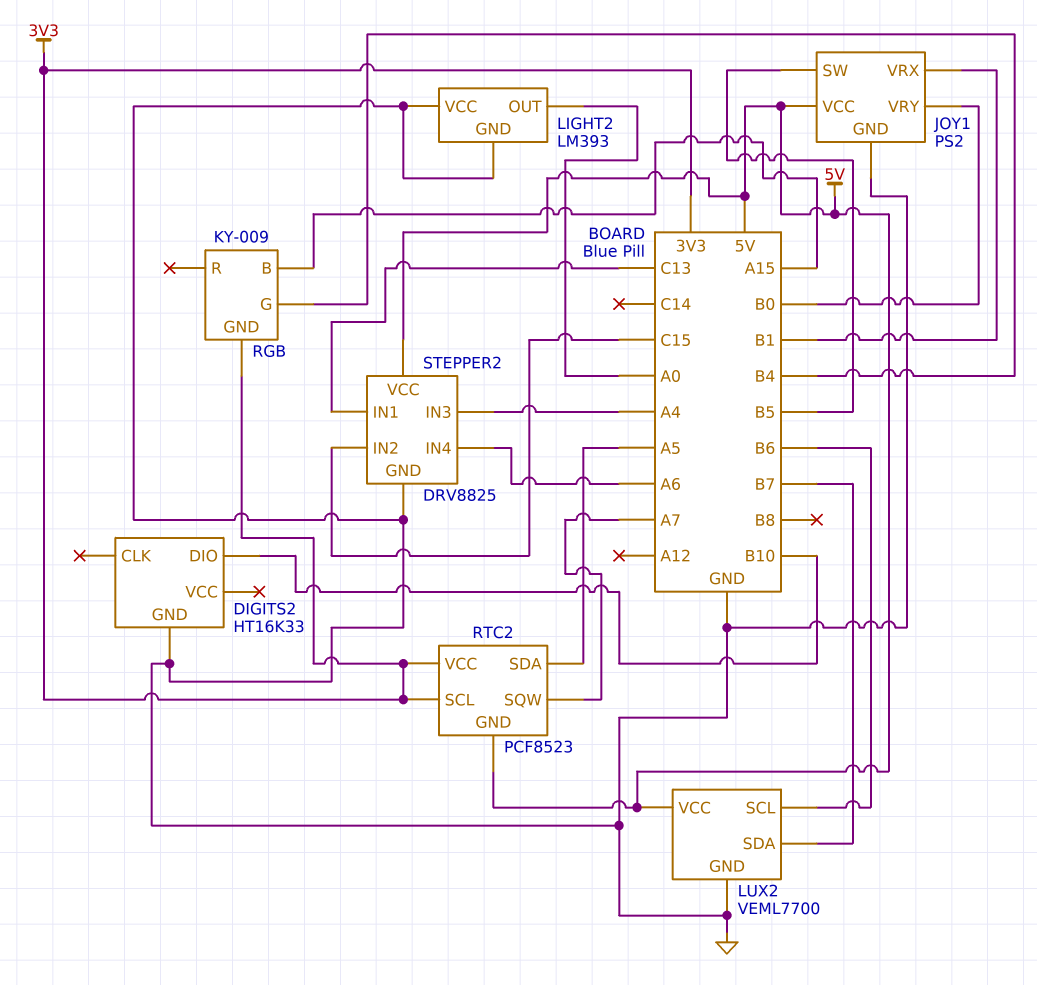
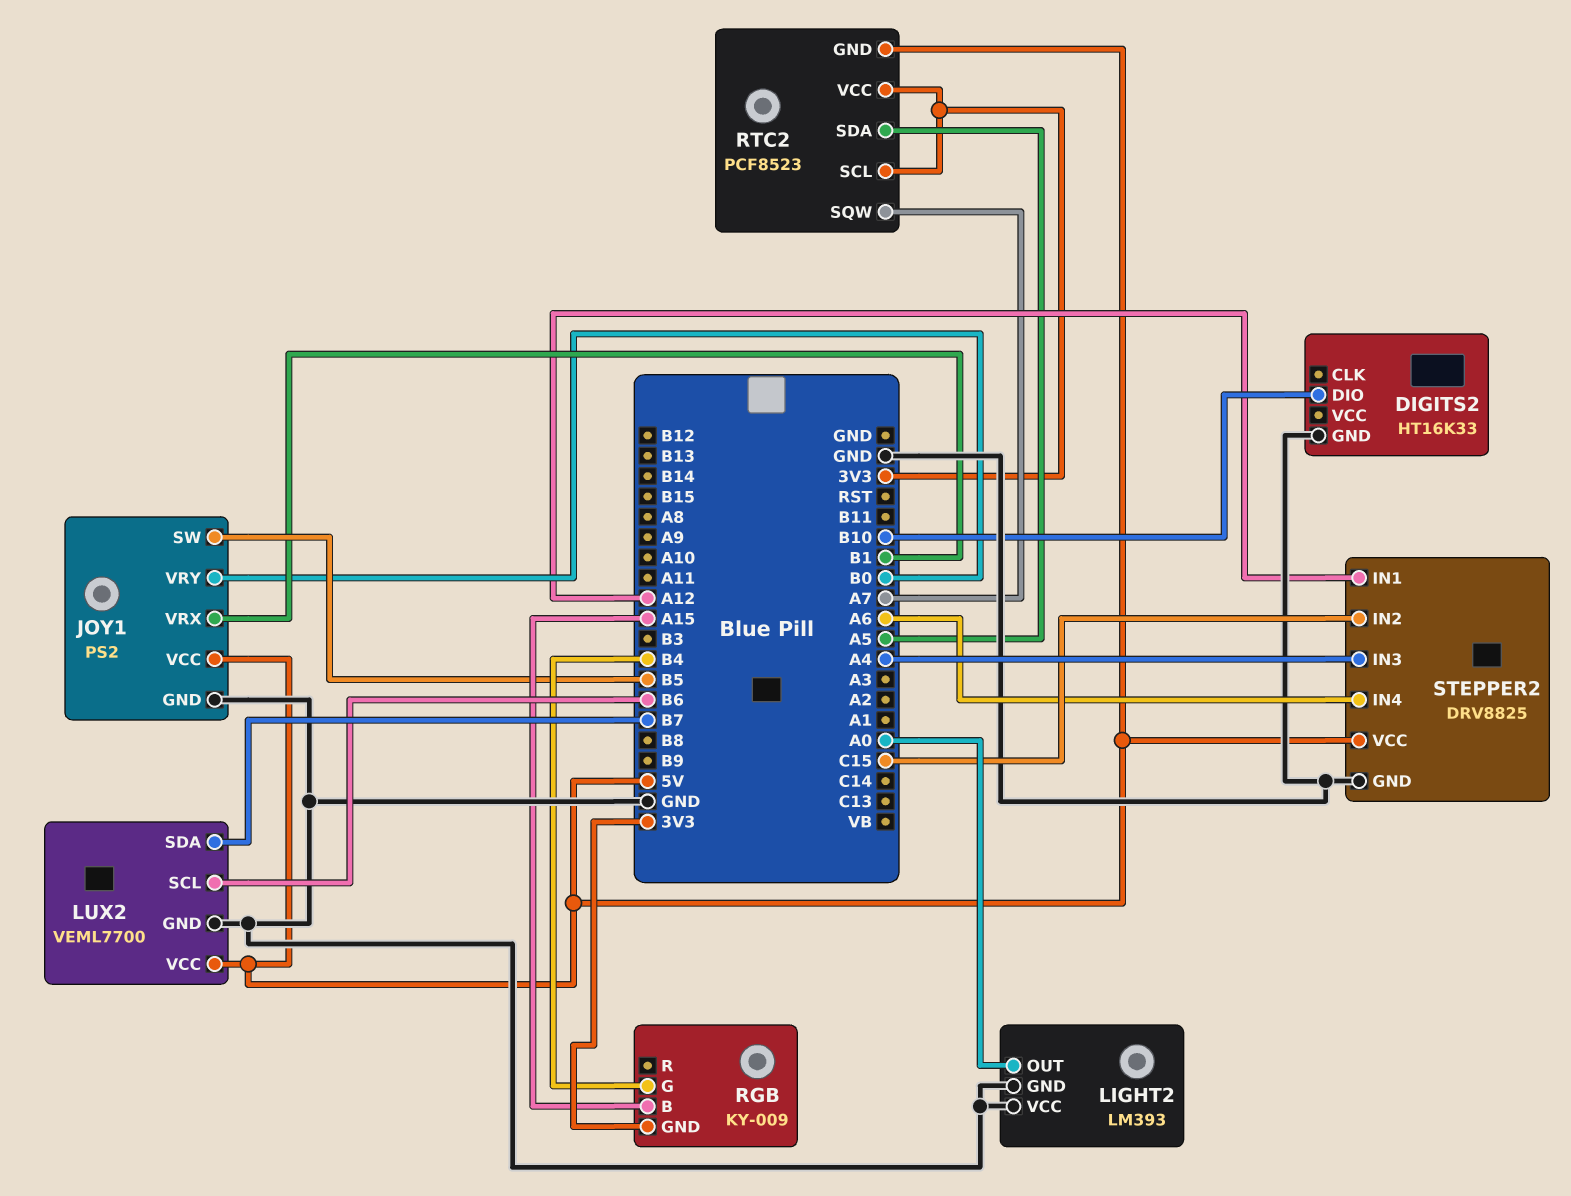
STEPPER2 pin IN1: C13 -> A12

